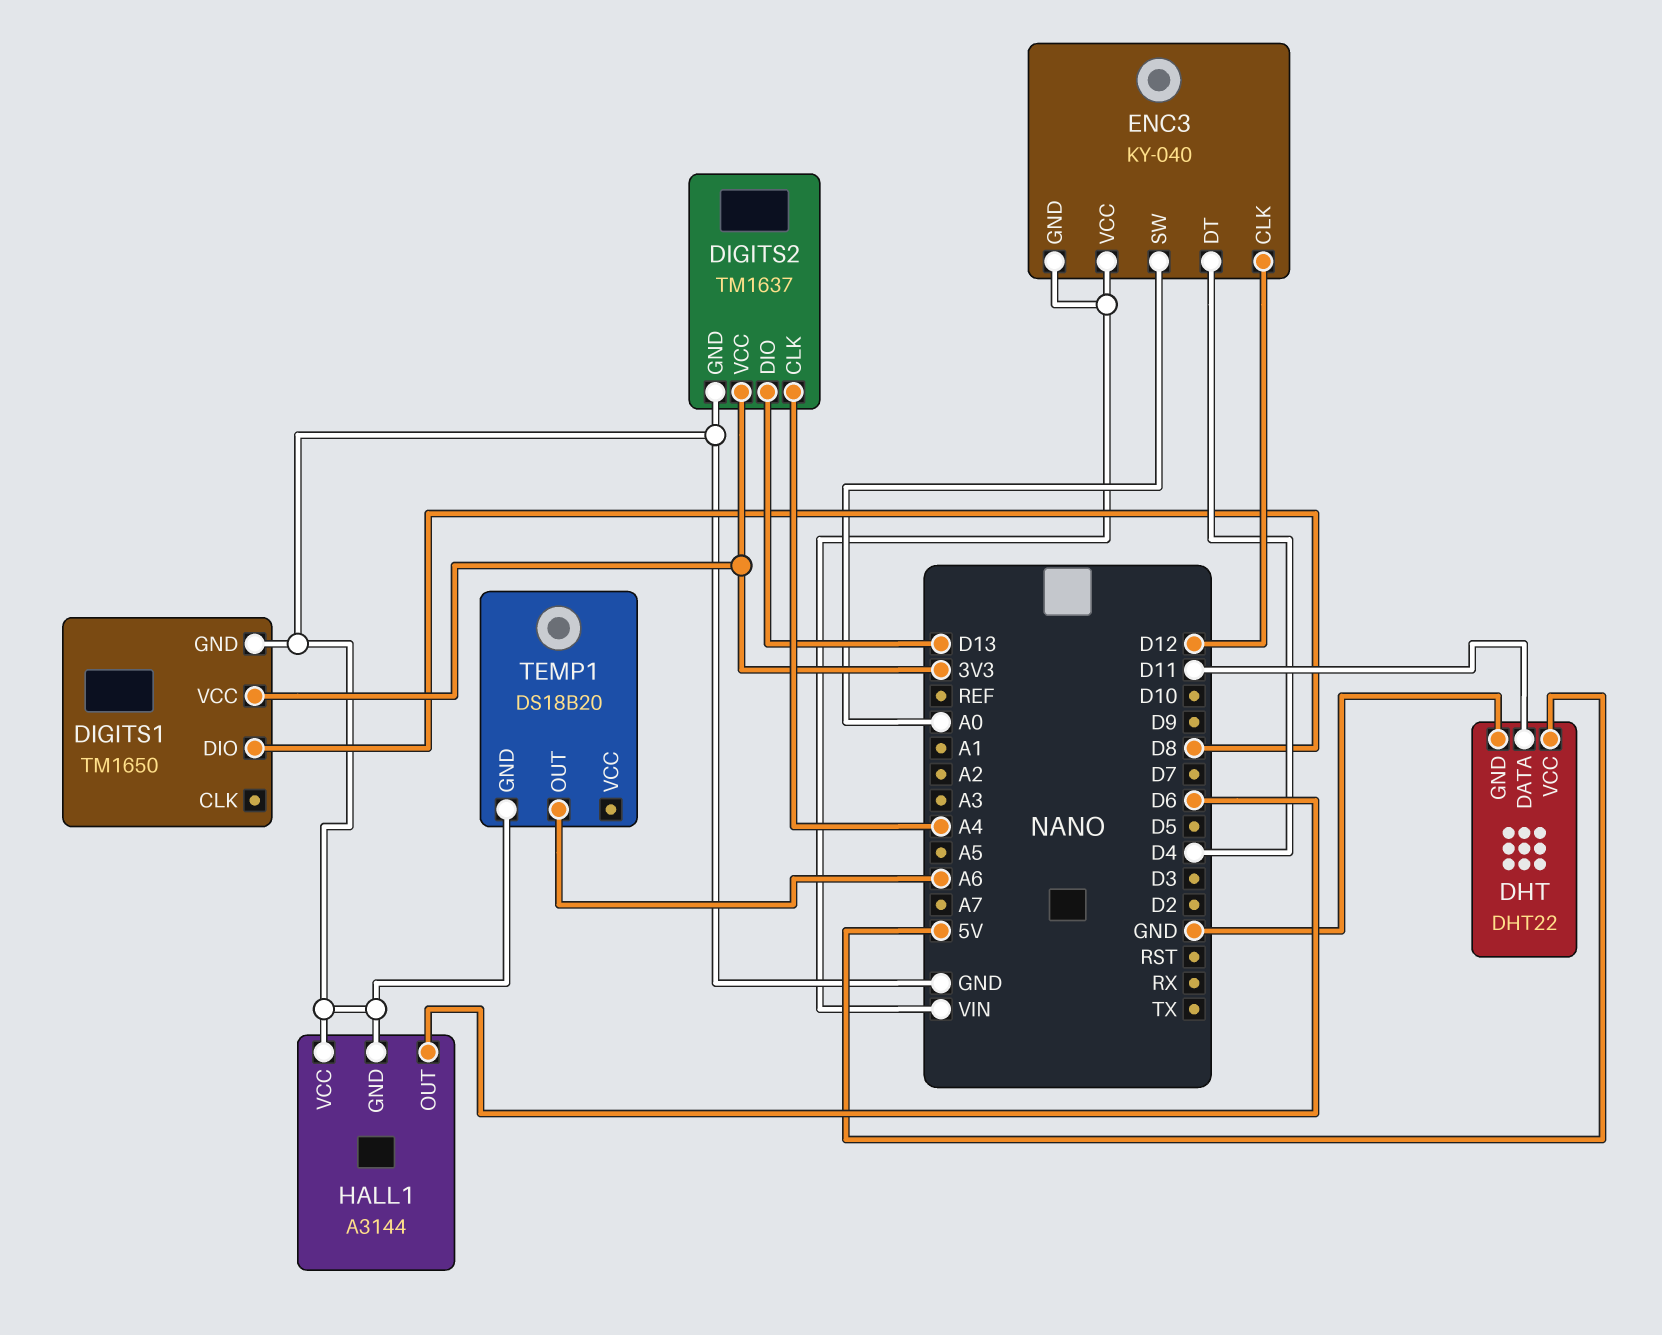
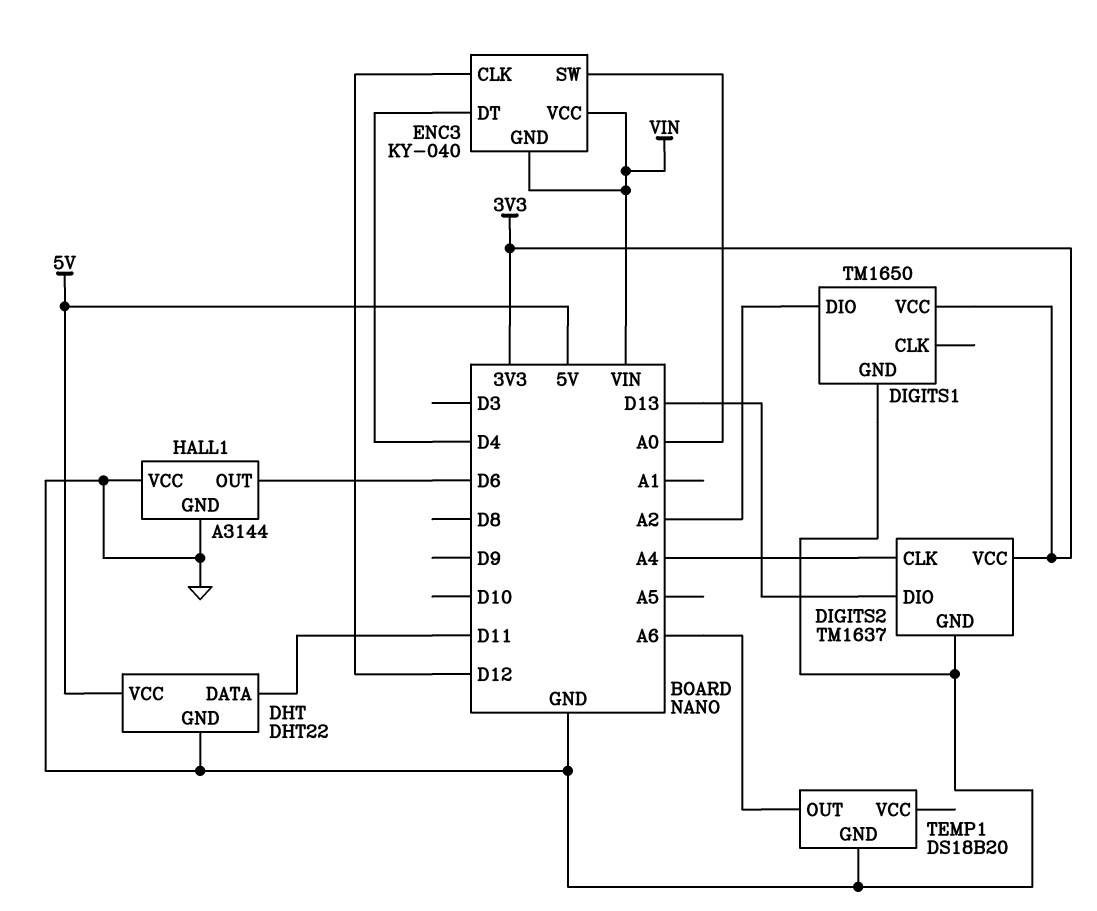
DIGITS1 pin DIO: D8 -> A2

